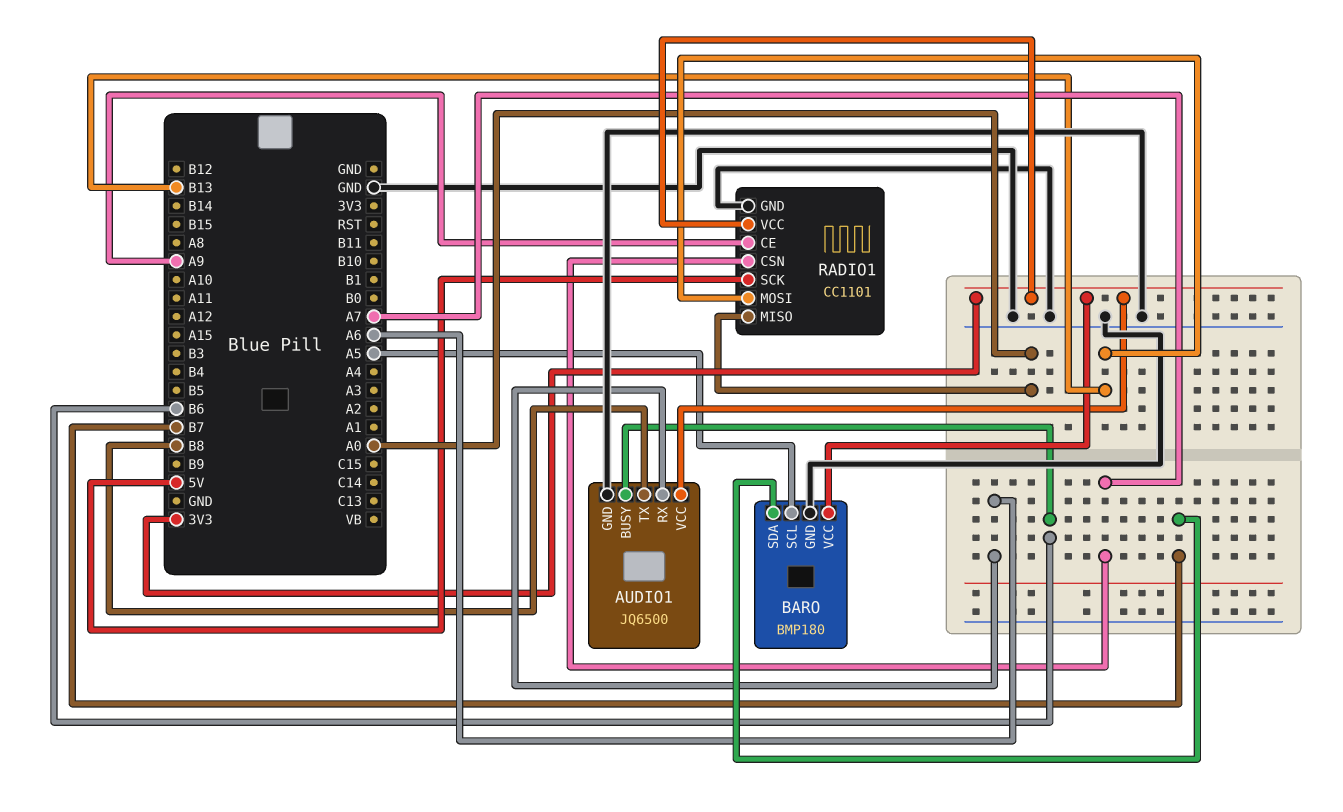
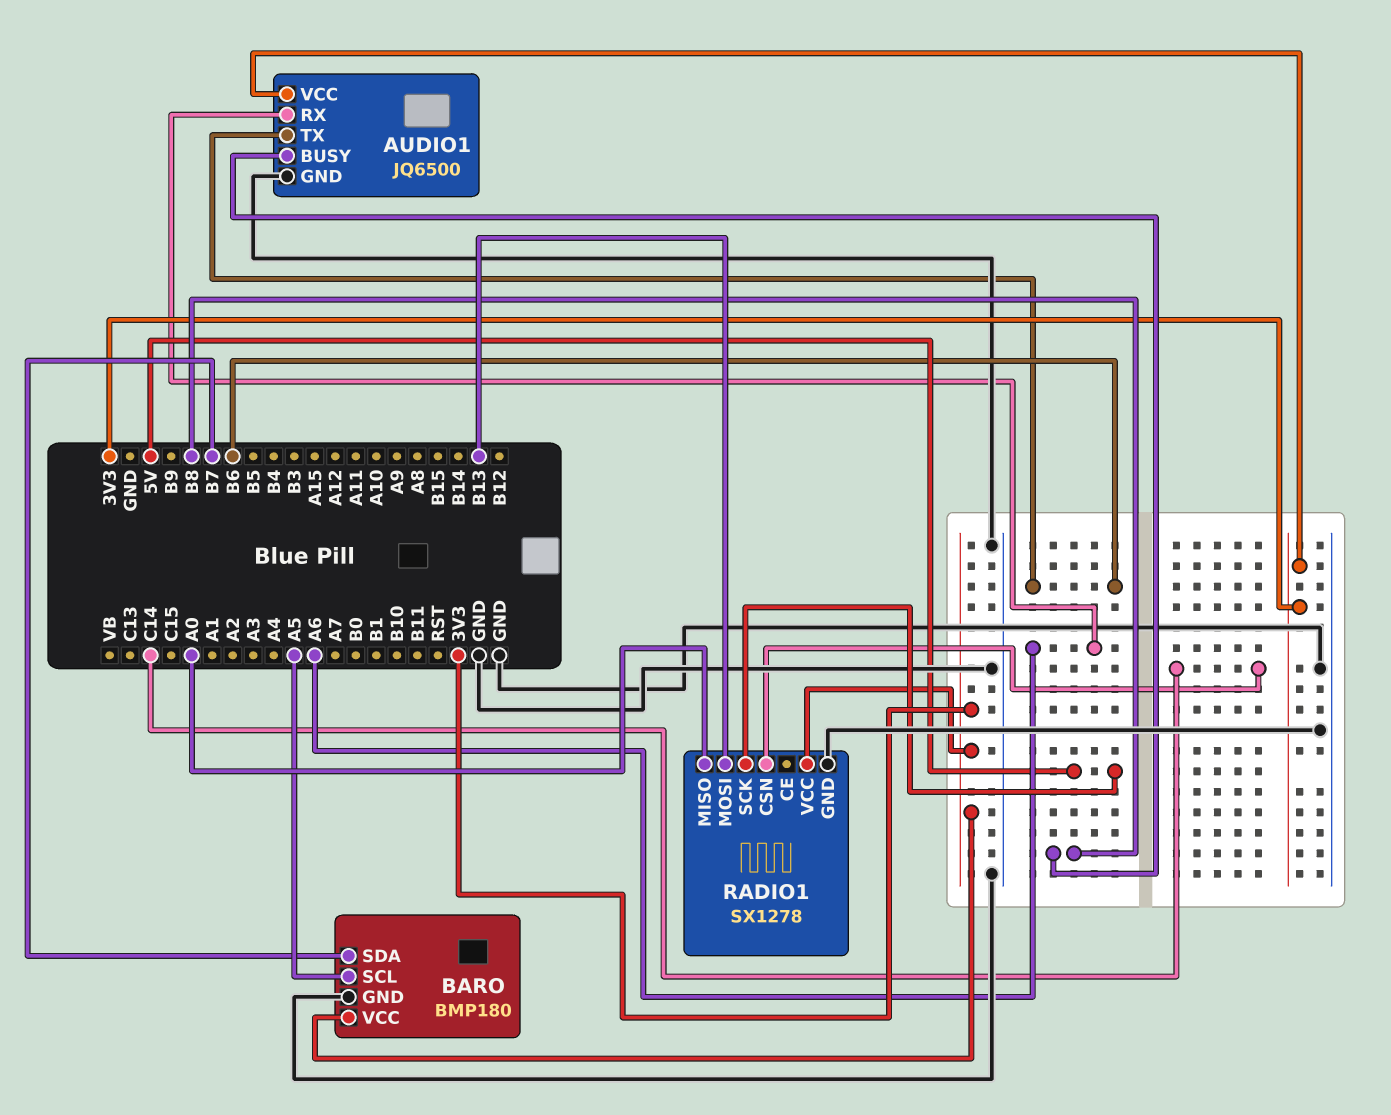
AUDIO1 pin BUSY: B6 -> B8
AUDIO1 pin TX: B8 -> B6
RADIO1: CC1101 -> SX1278
RADIO1 pin CE: A9 -> none
RADIO1 pin CSN: A7 -> C14

